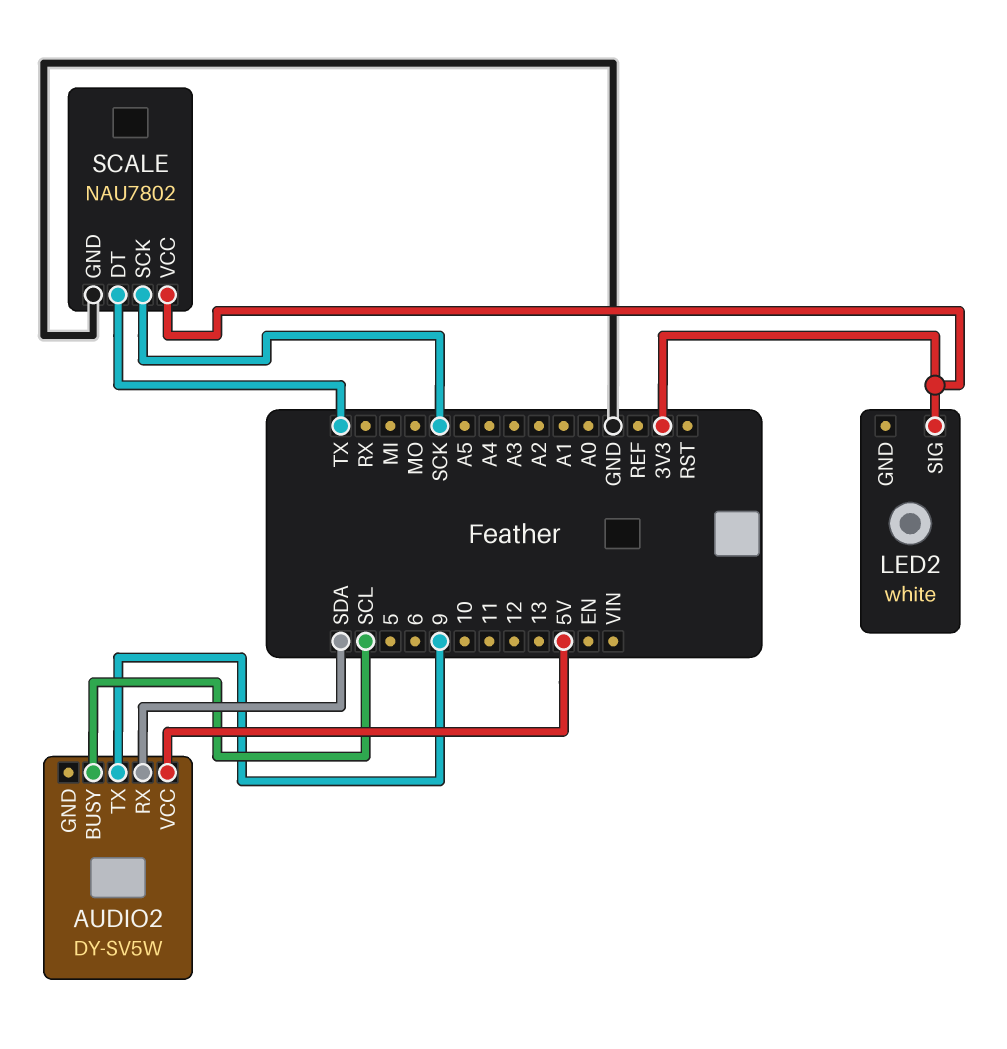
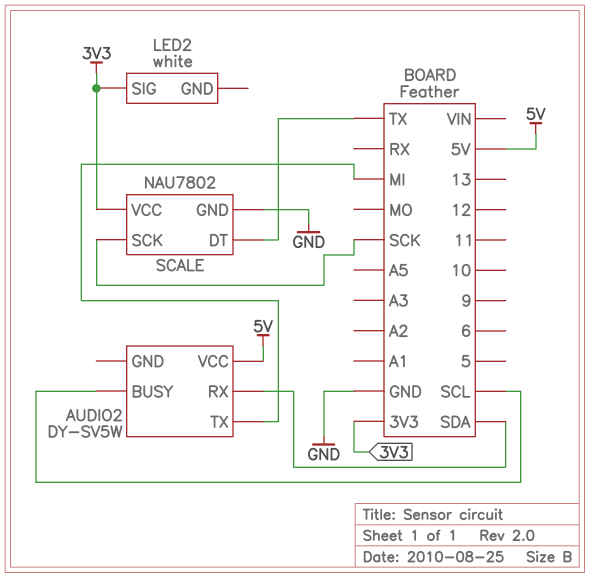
AUDIO2 pin TX: 9 -> MI

